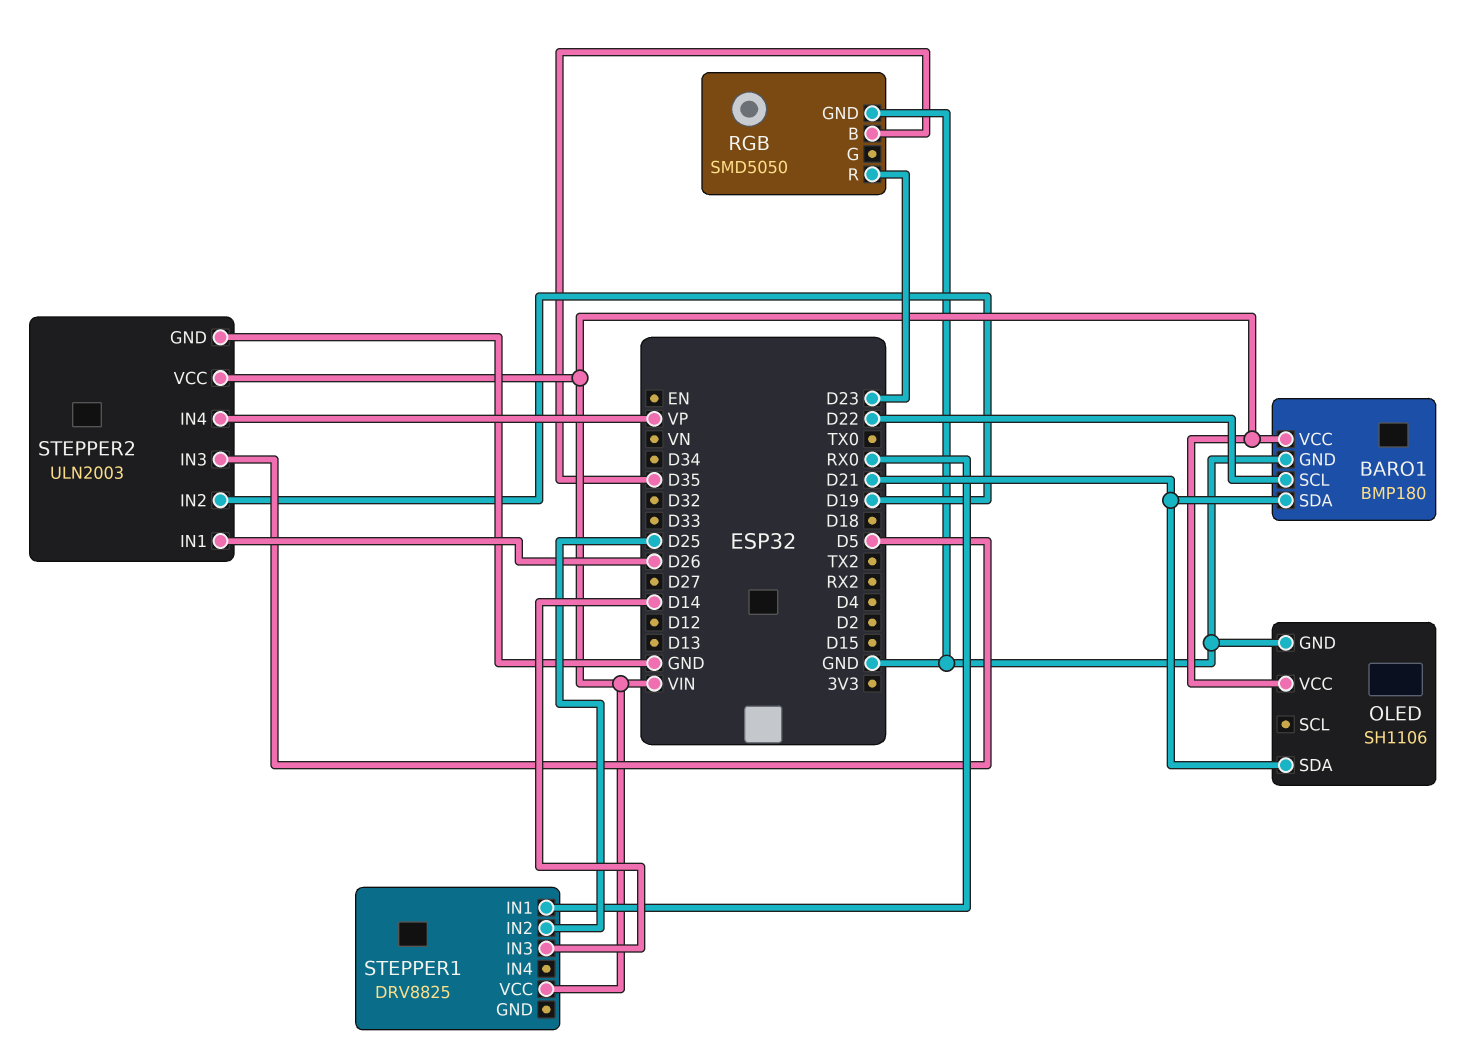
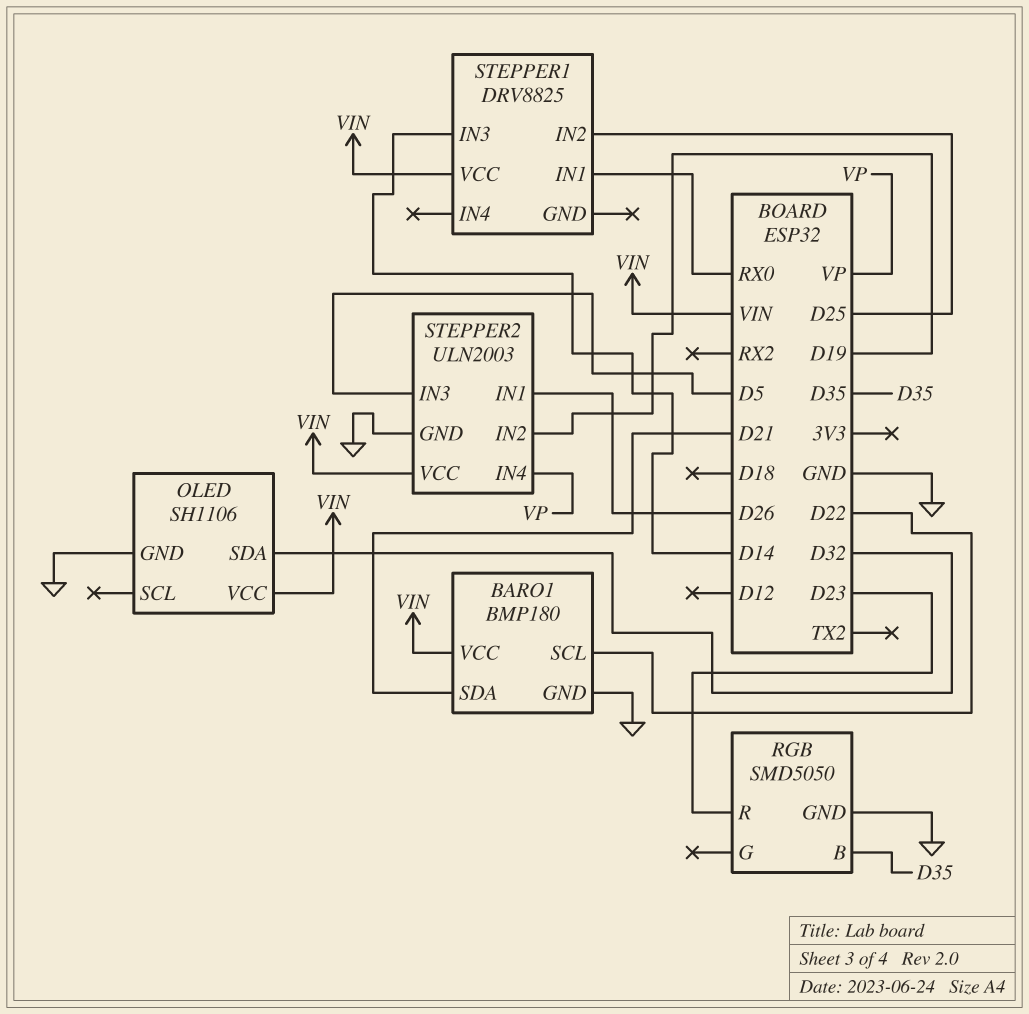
OLED pin SDA: D21 -> D32

